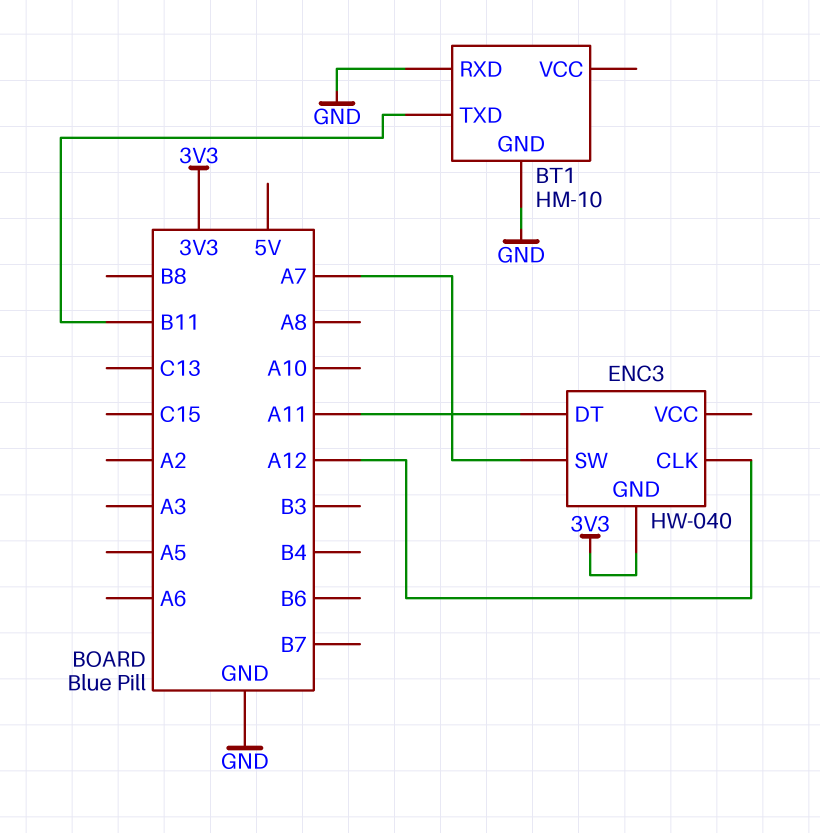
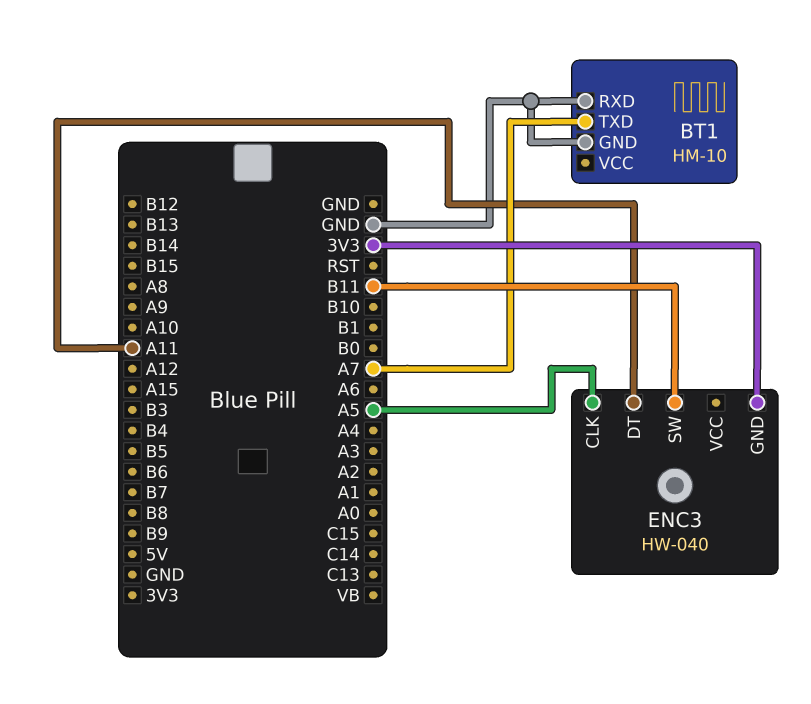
BT1 pin TXD: B11 -> A7
ENC3 pin CLK: A12 -> A5
ENC3 pin SW: A7 -> B11

